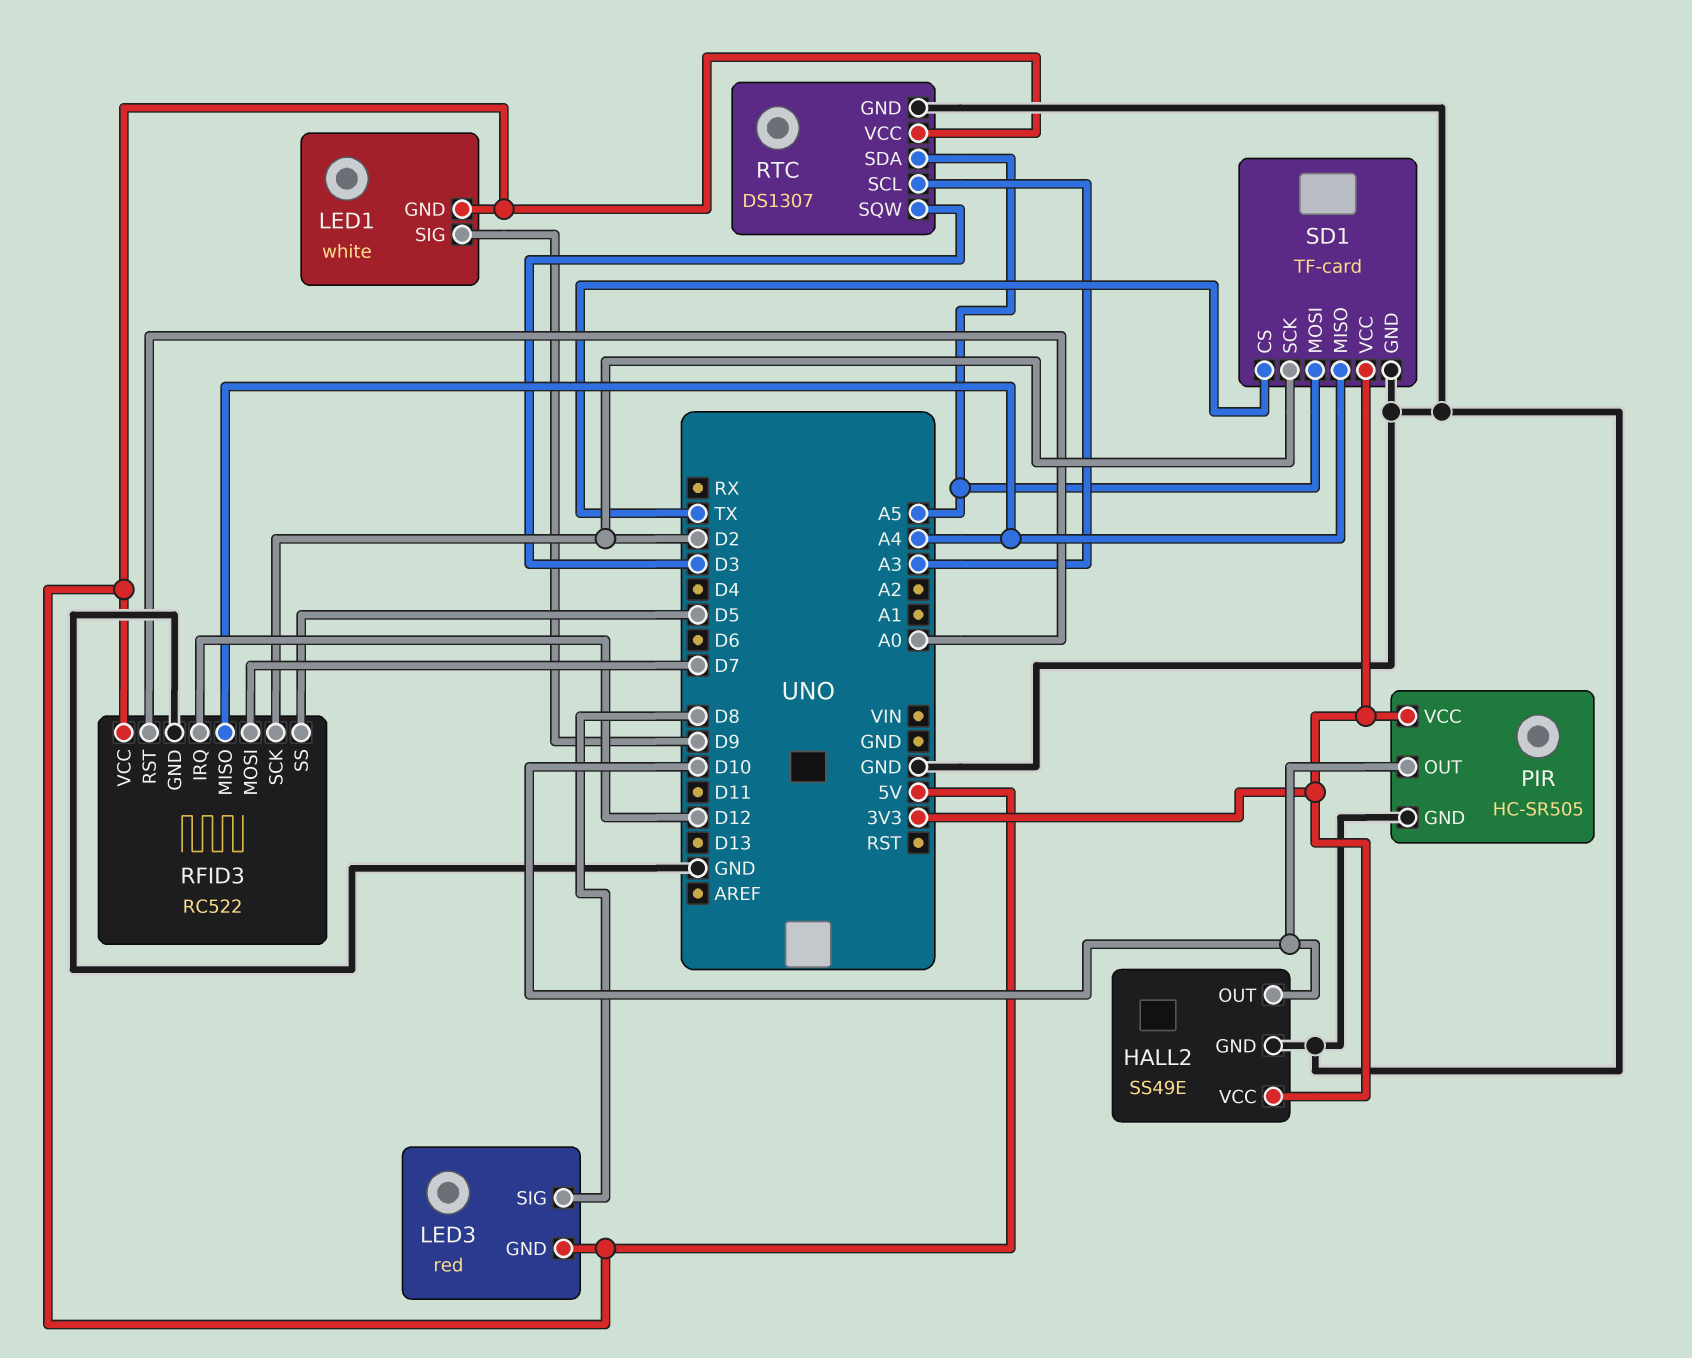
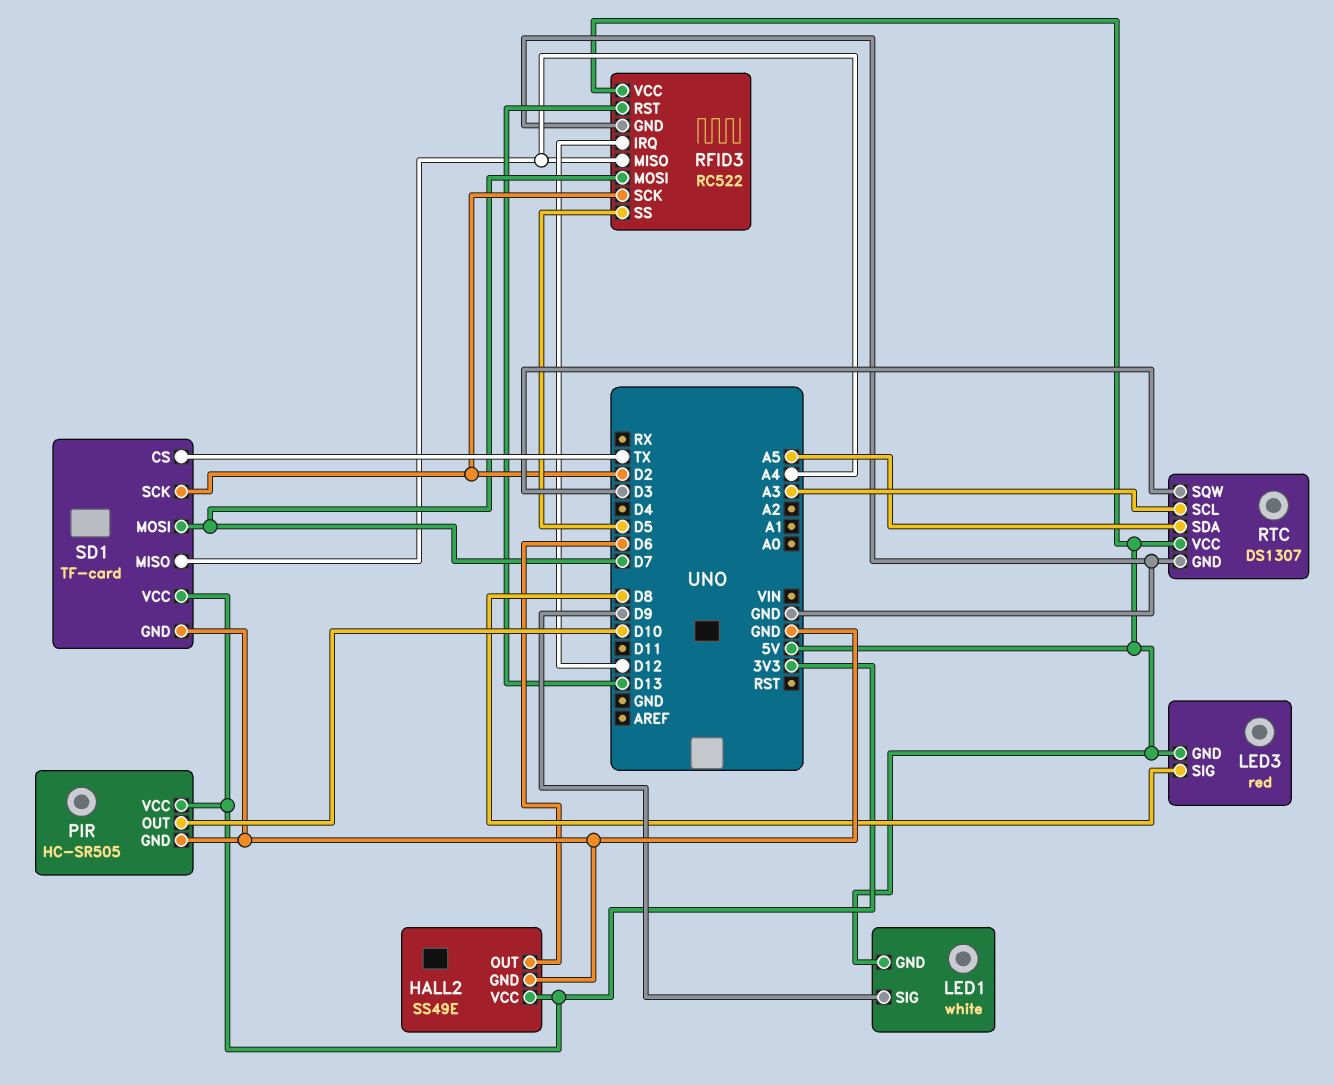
HALL2 pin OUT: D10 -> D6
RFID3 pin RST: A0 -> D13
SD1 pin MOSI: A5 -> D7

